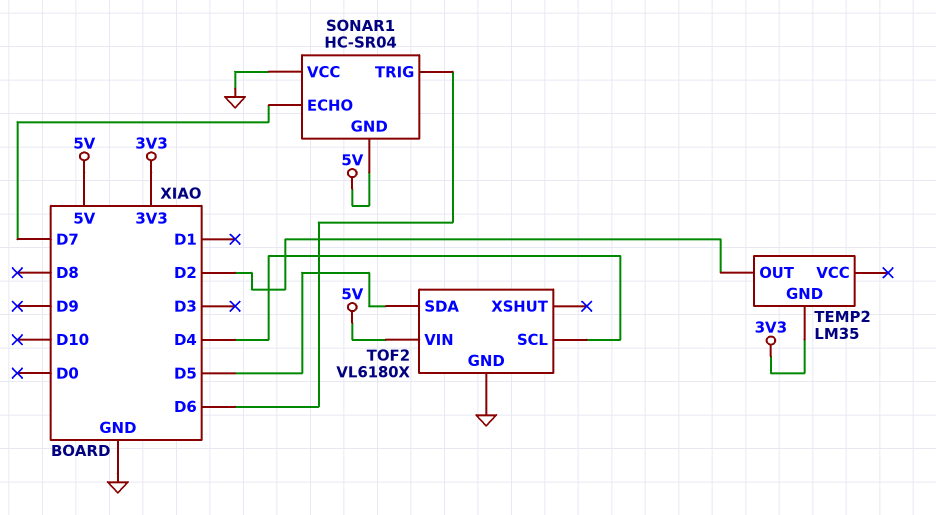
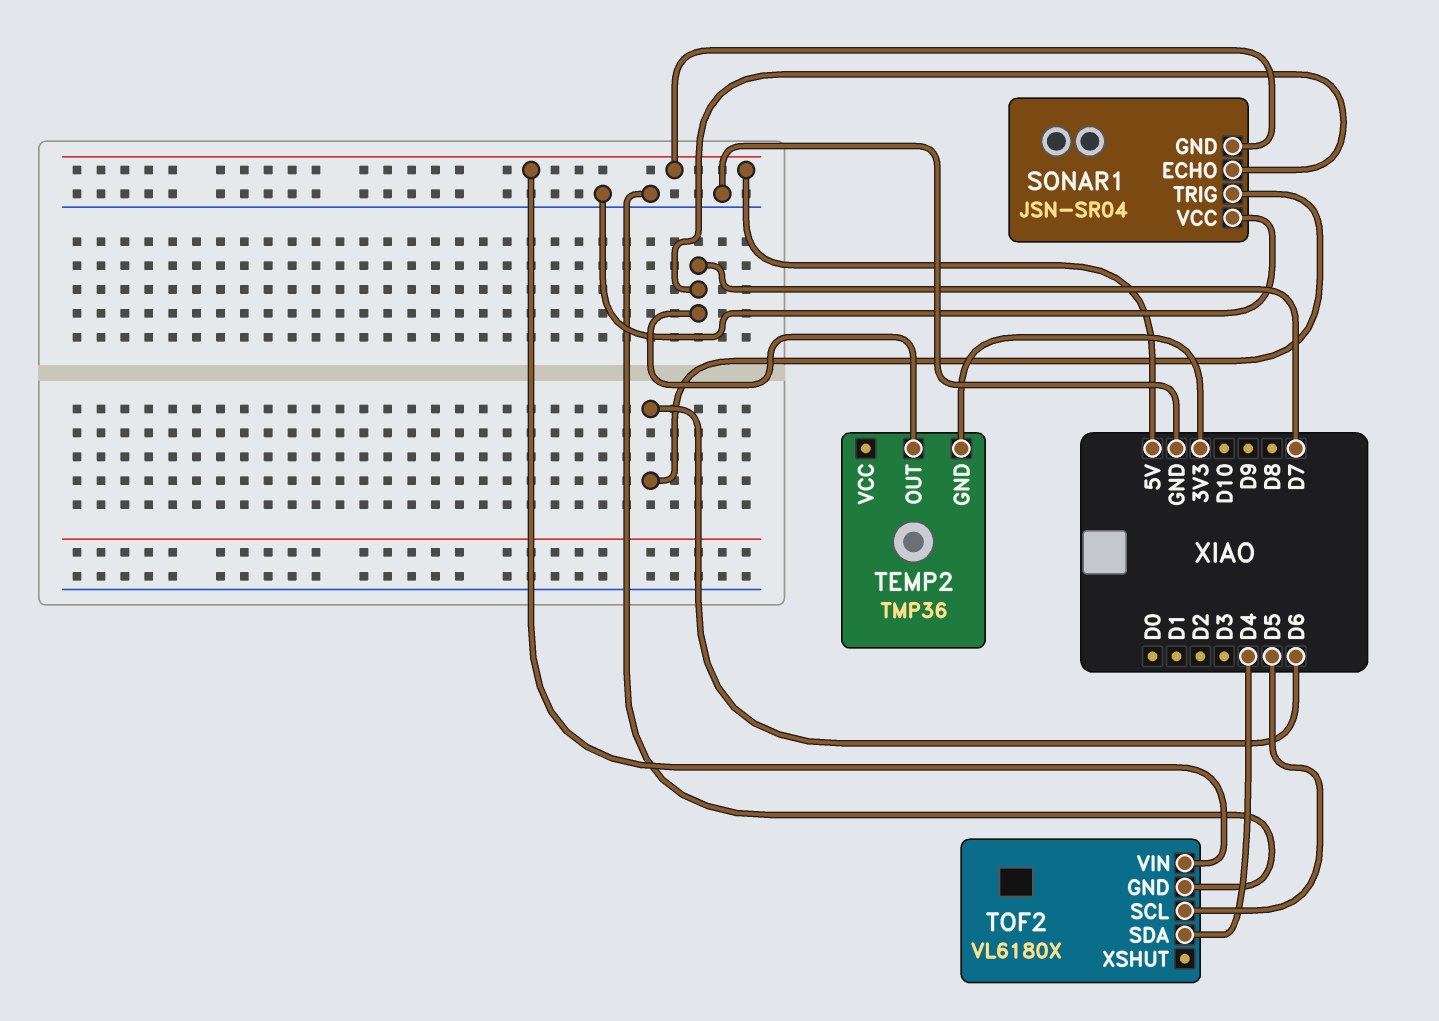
SONAR1: HC-SR04 -> JSN-SR04
TEMP2: LM35 -> TMP36
TEMP2 pin OUT: D2 -> D7
TOF2 pin SCL: D4 -> D5
TOF2 pin SDA: D5 -> D4

